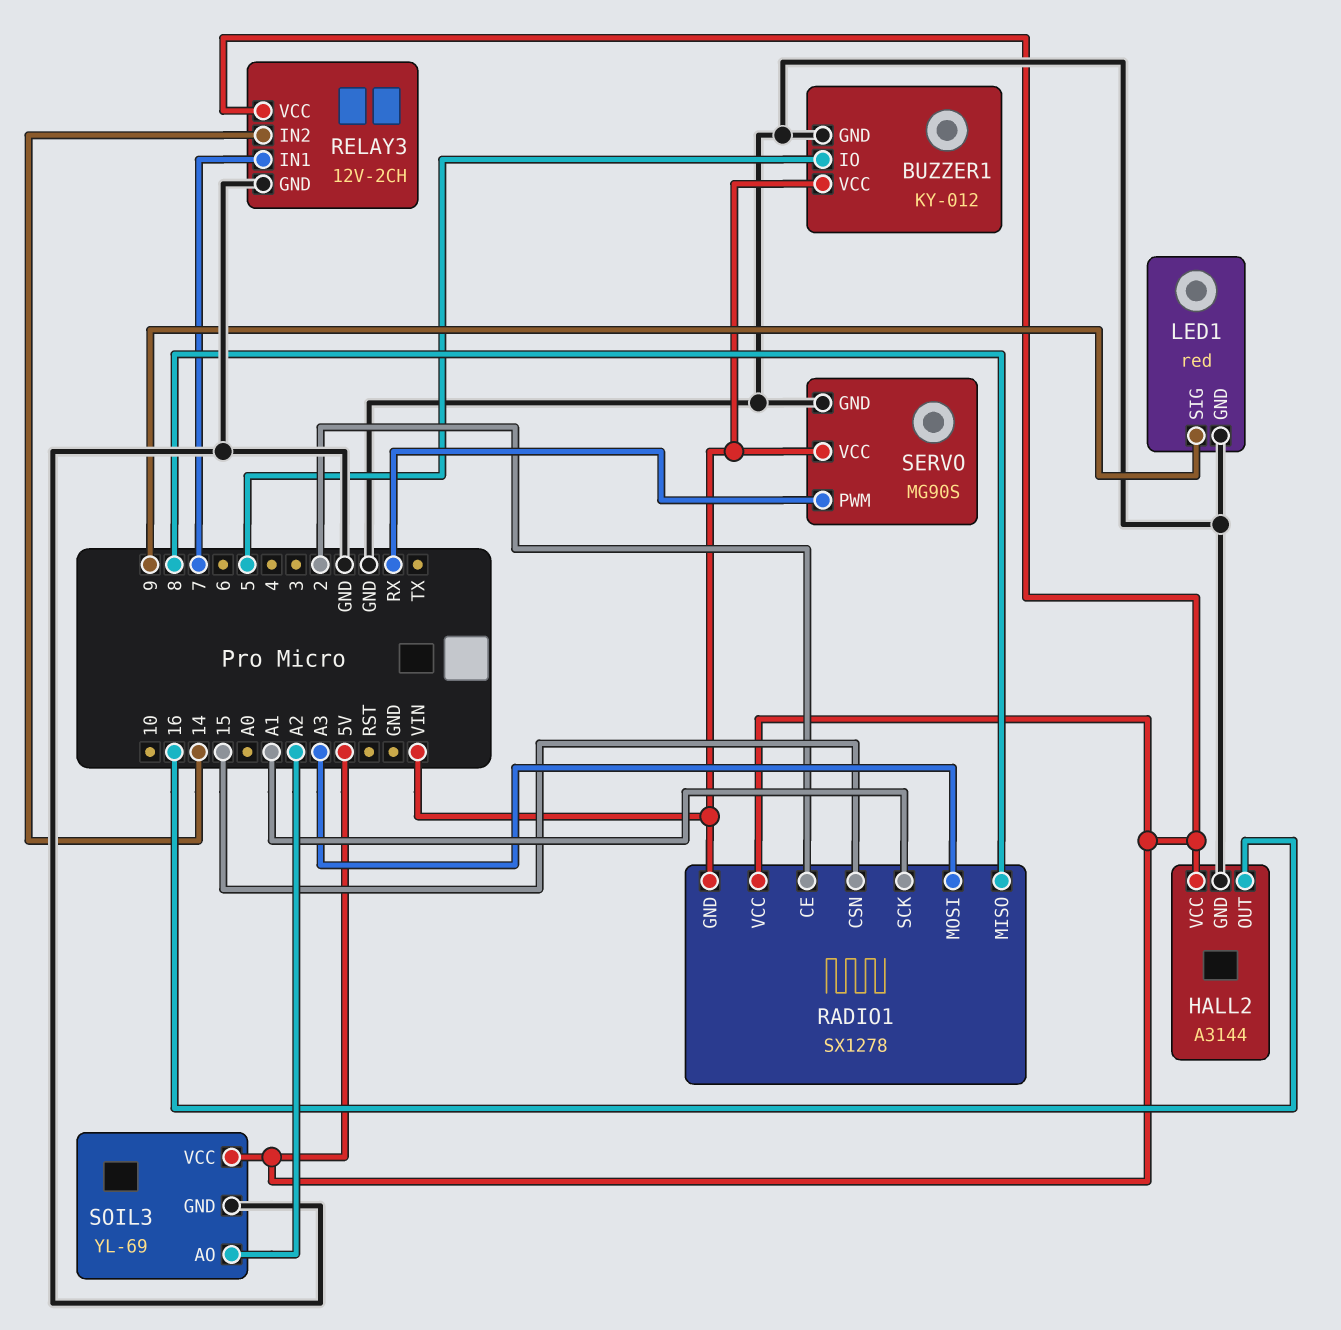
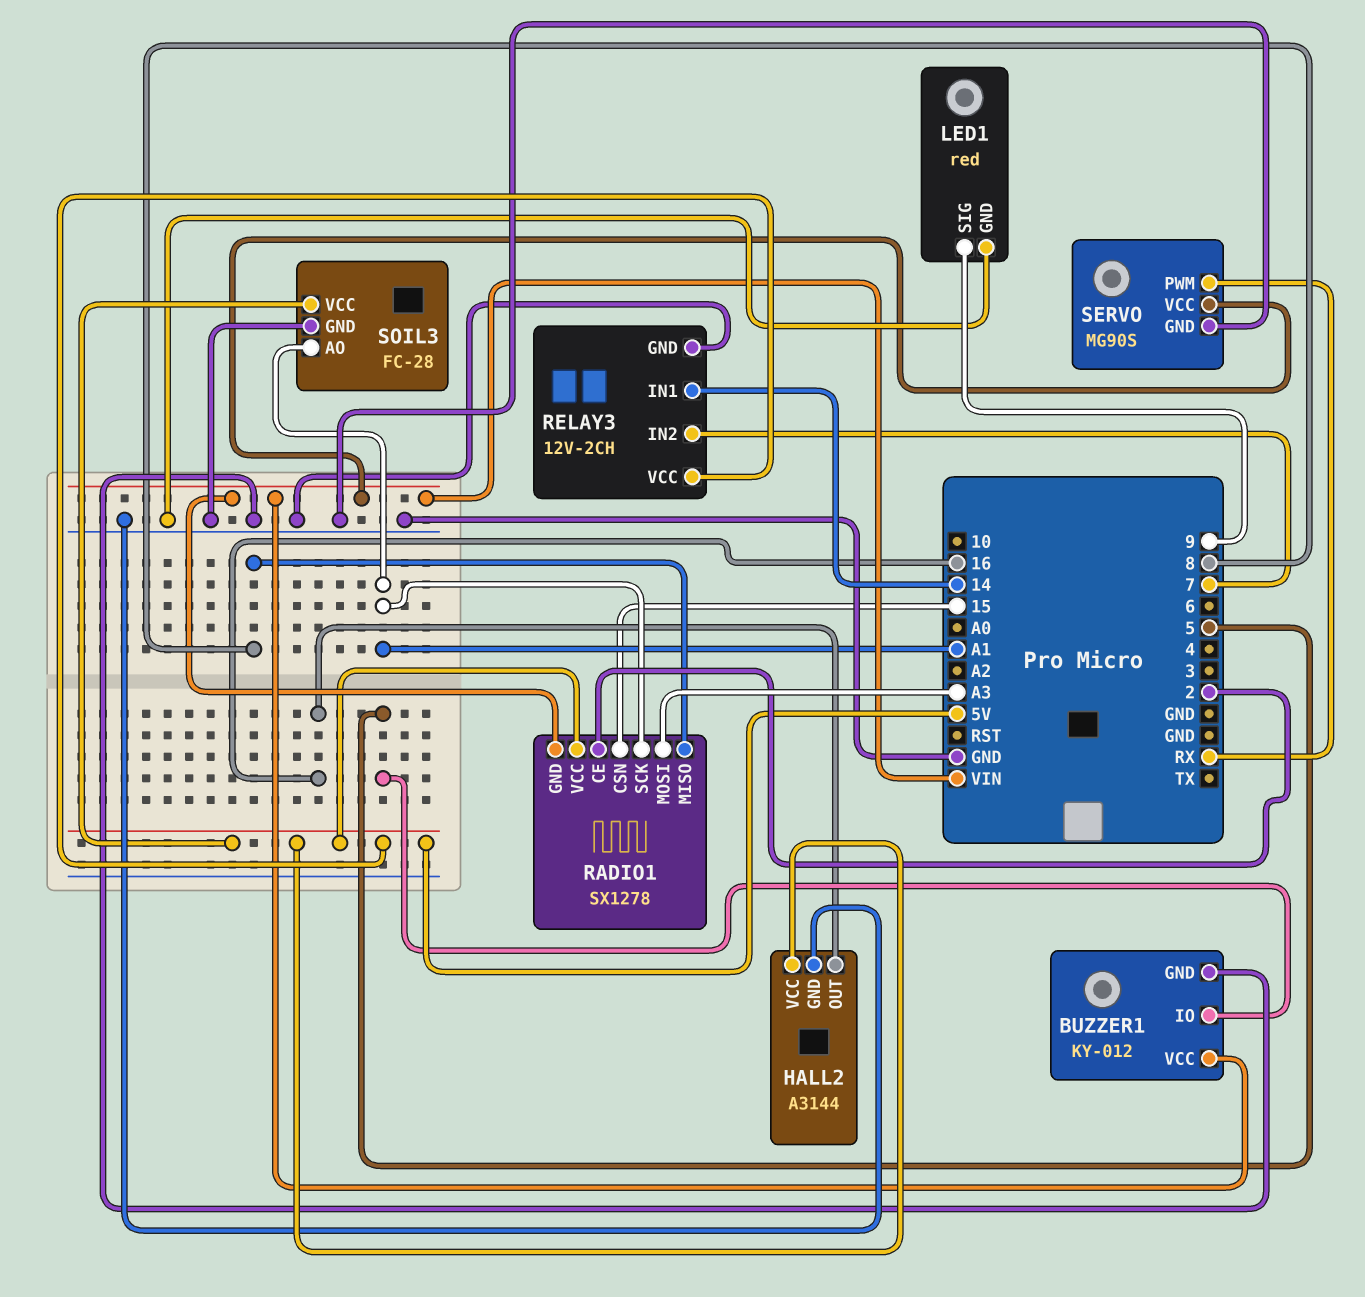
RELAY3 pin IN1: 7 -> 14
RELAY3 pin IN2: 14 -> 7
SOIL3: YL-69 -> FC-28
SOIL3 pin AO: A2 -> A1

